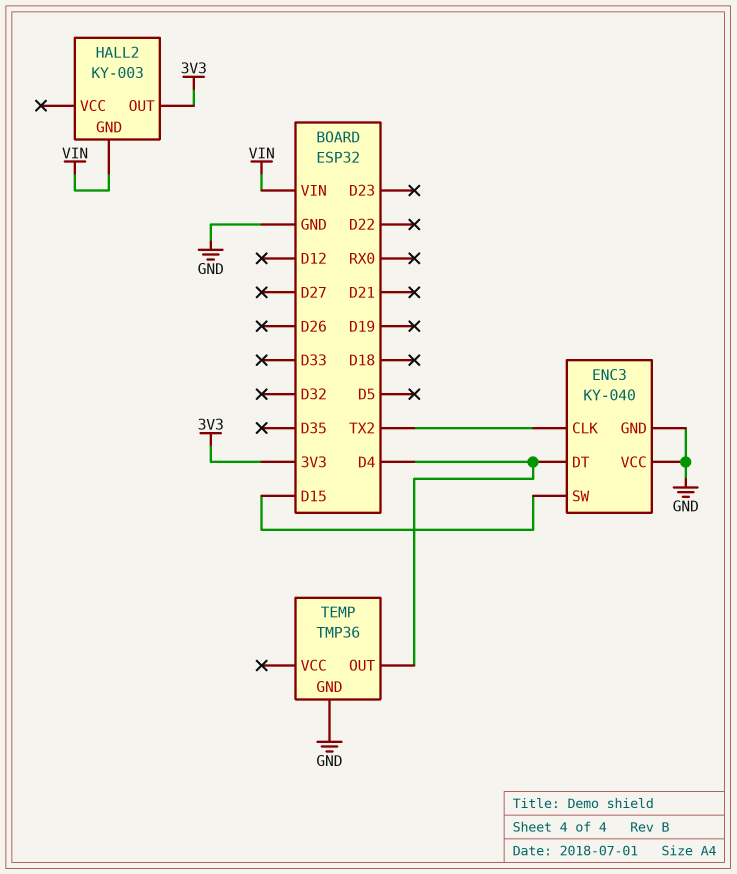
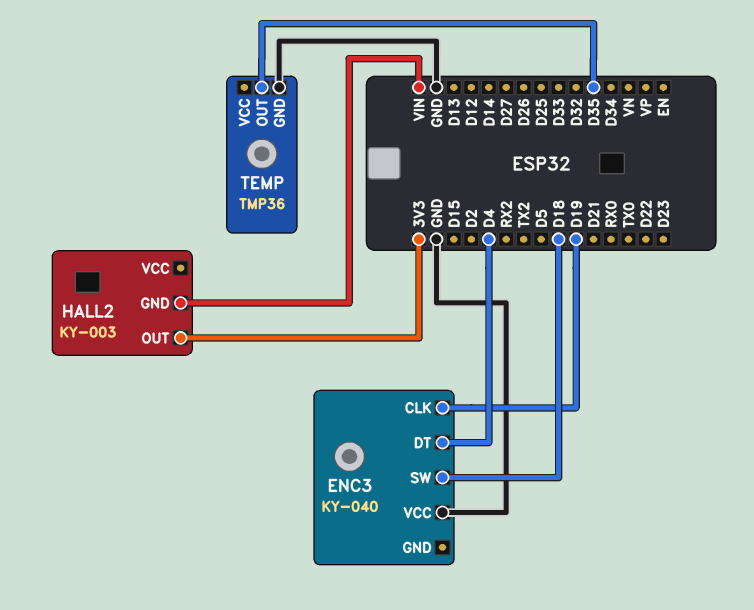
ENC3 pin CLK: TX2 -> D19
ENC3 pin GND: GND -> none
ENC3 pin SW: D15 -> D18
TEMP pin OUT: D4 -> D35

